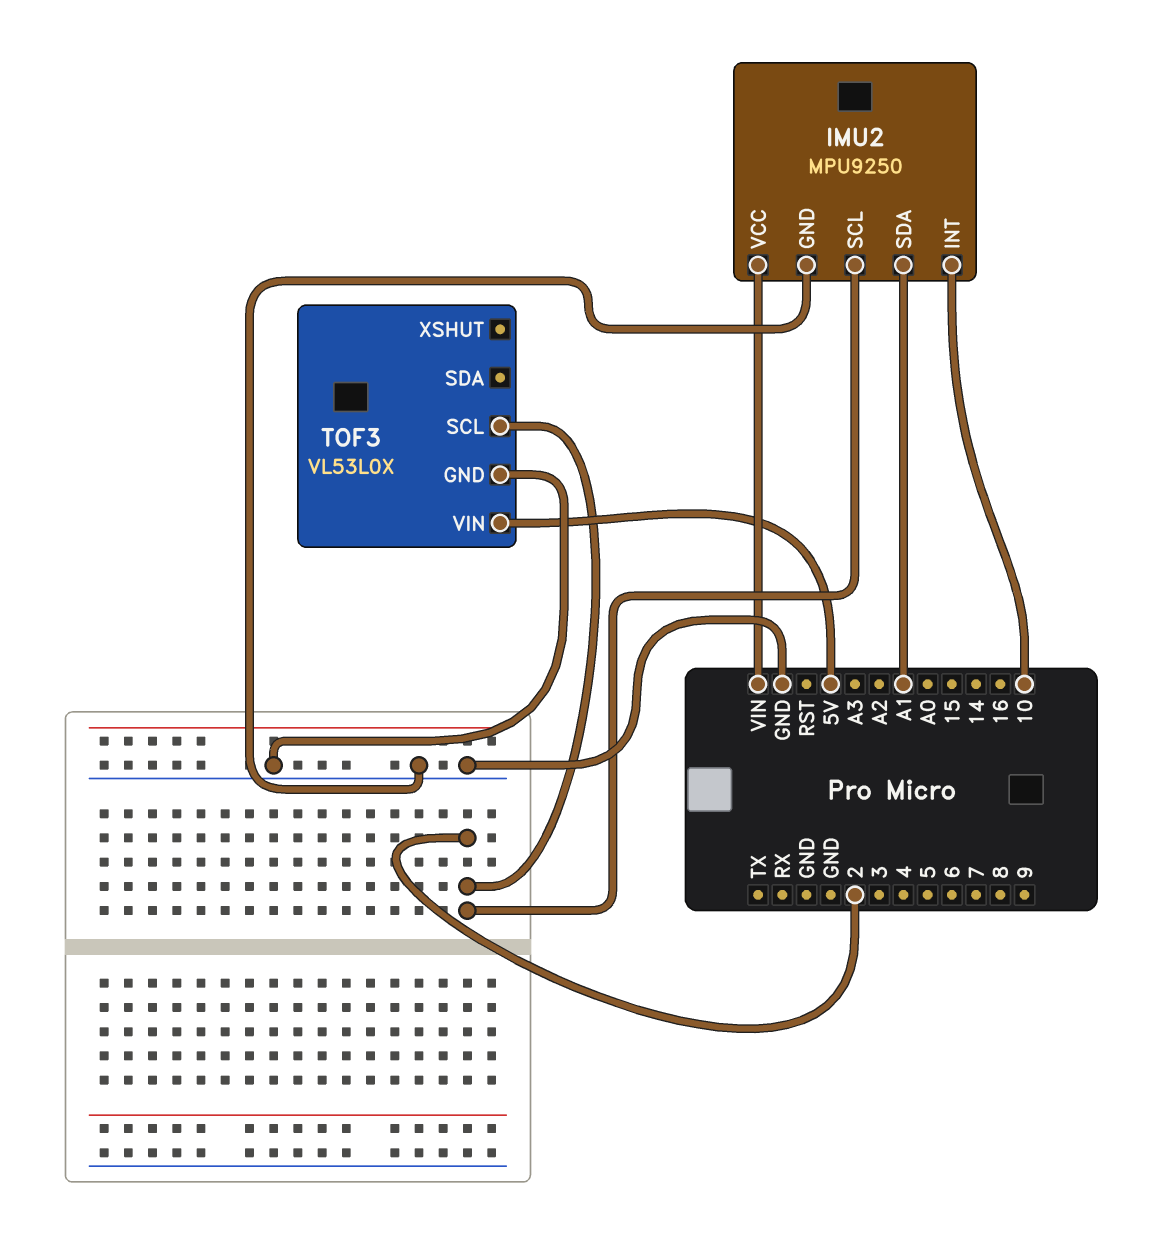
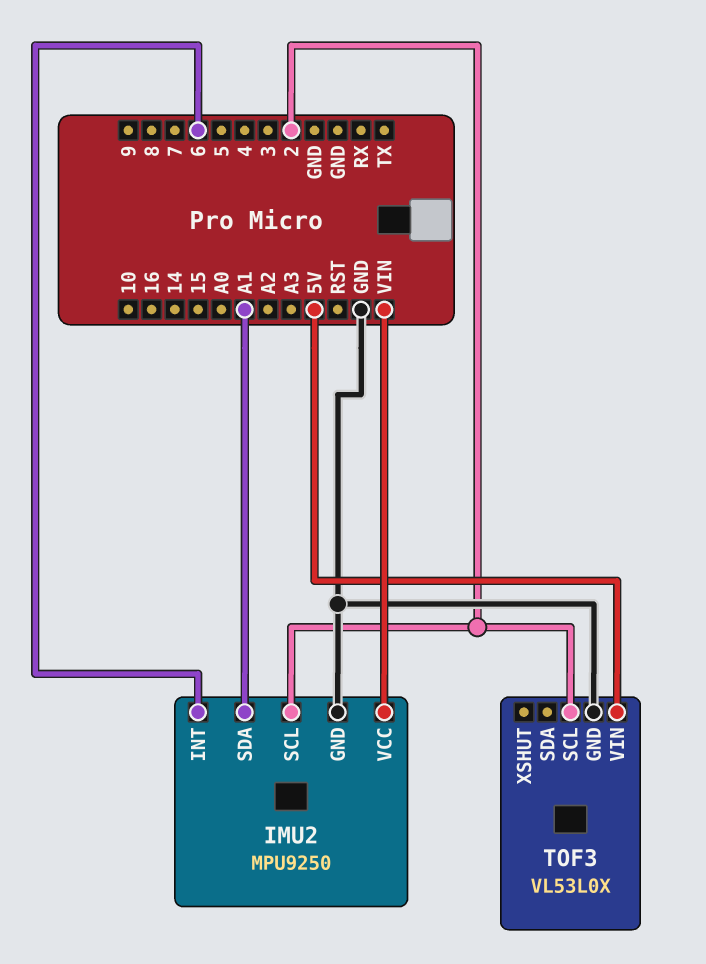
IMU2 pin INT: 10 -> 6

